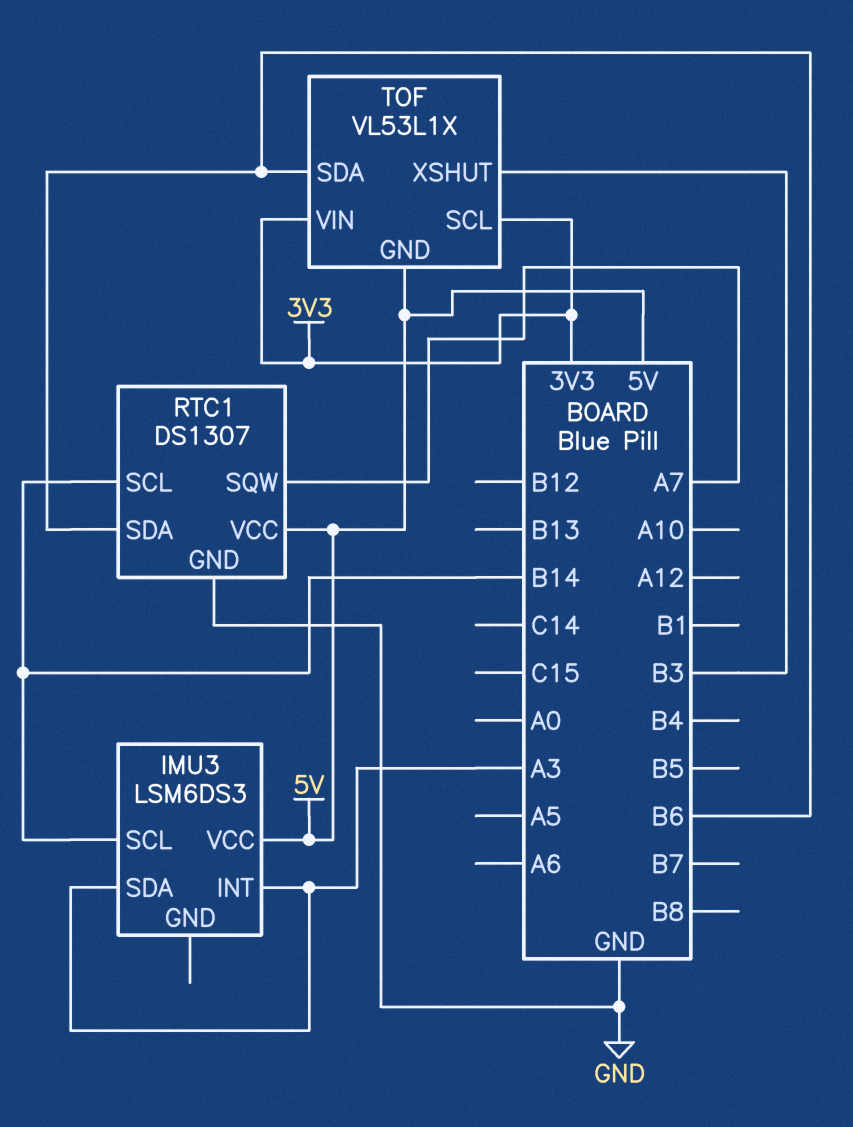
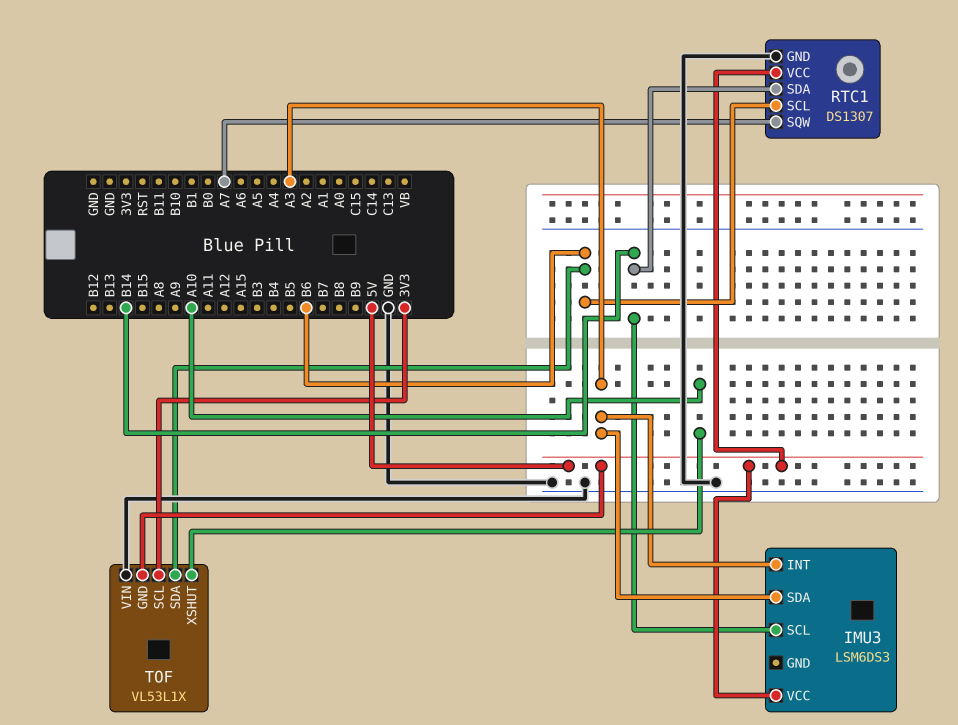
RTC1 pin SCL: B14 -> B6
RTC1 pin SDA: B6 -> B14
TOF pin VIN: 3V3 -> GND
TOF pin XSHUT: B3 -> A10

